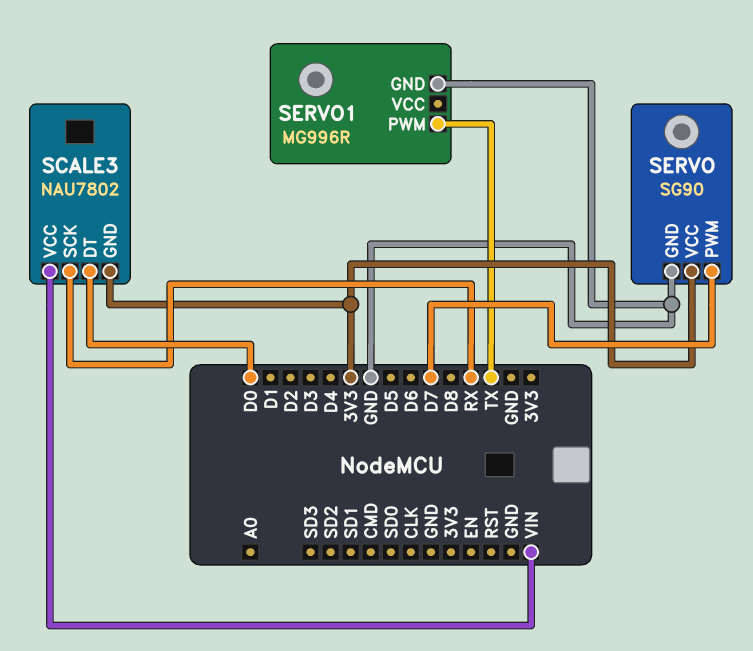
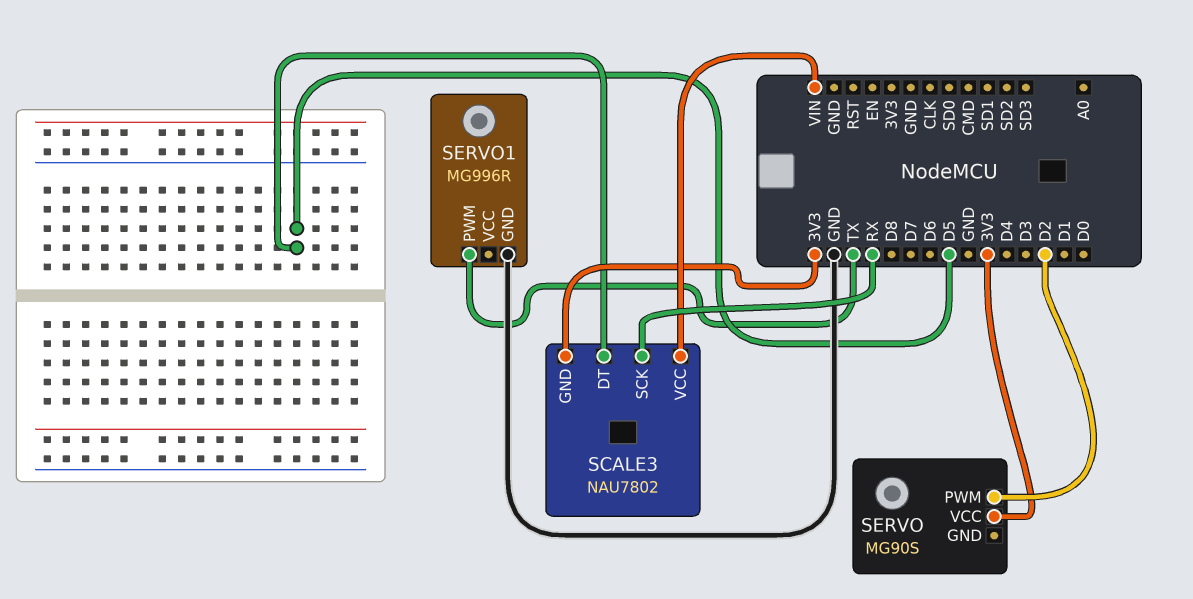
SCALE3 pin DT: D0 -> D5
SERVO: SG90 -> MG90S
SERVO pin GND: GND -> none
SERVO pin PWM: D7 -> D2

